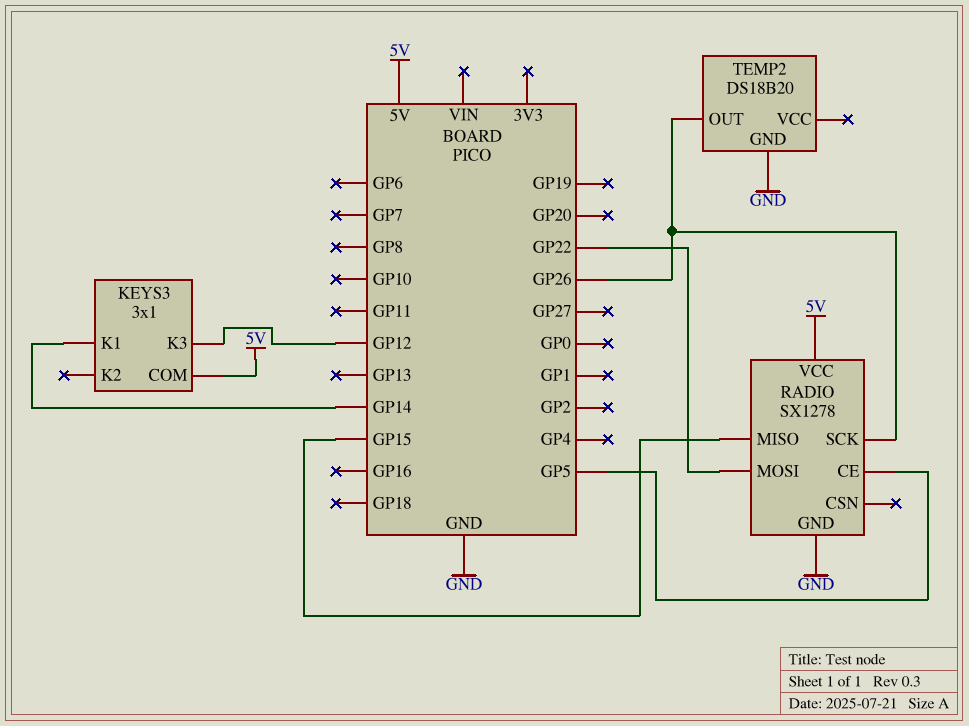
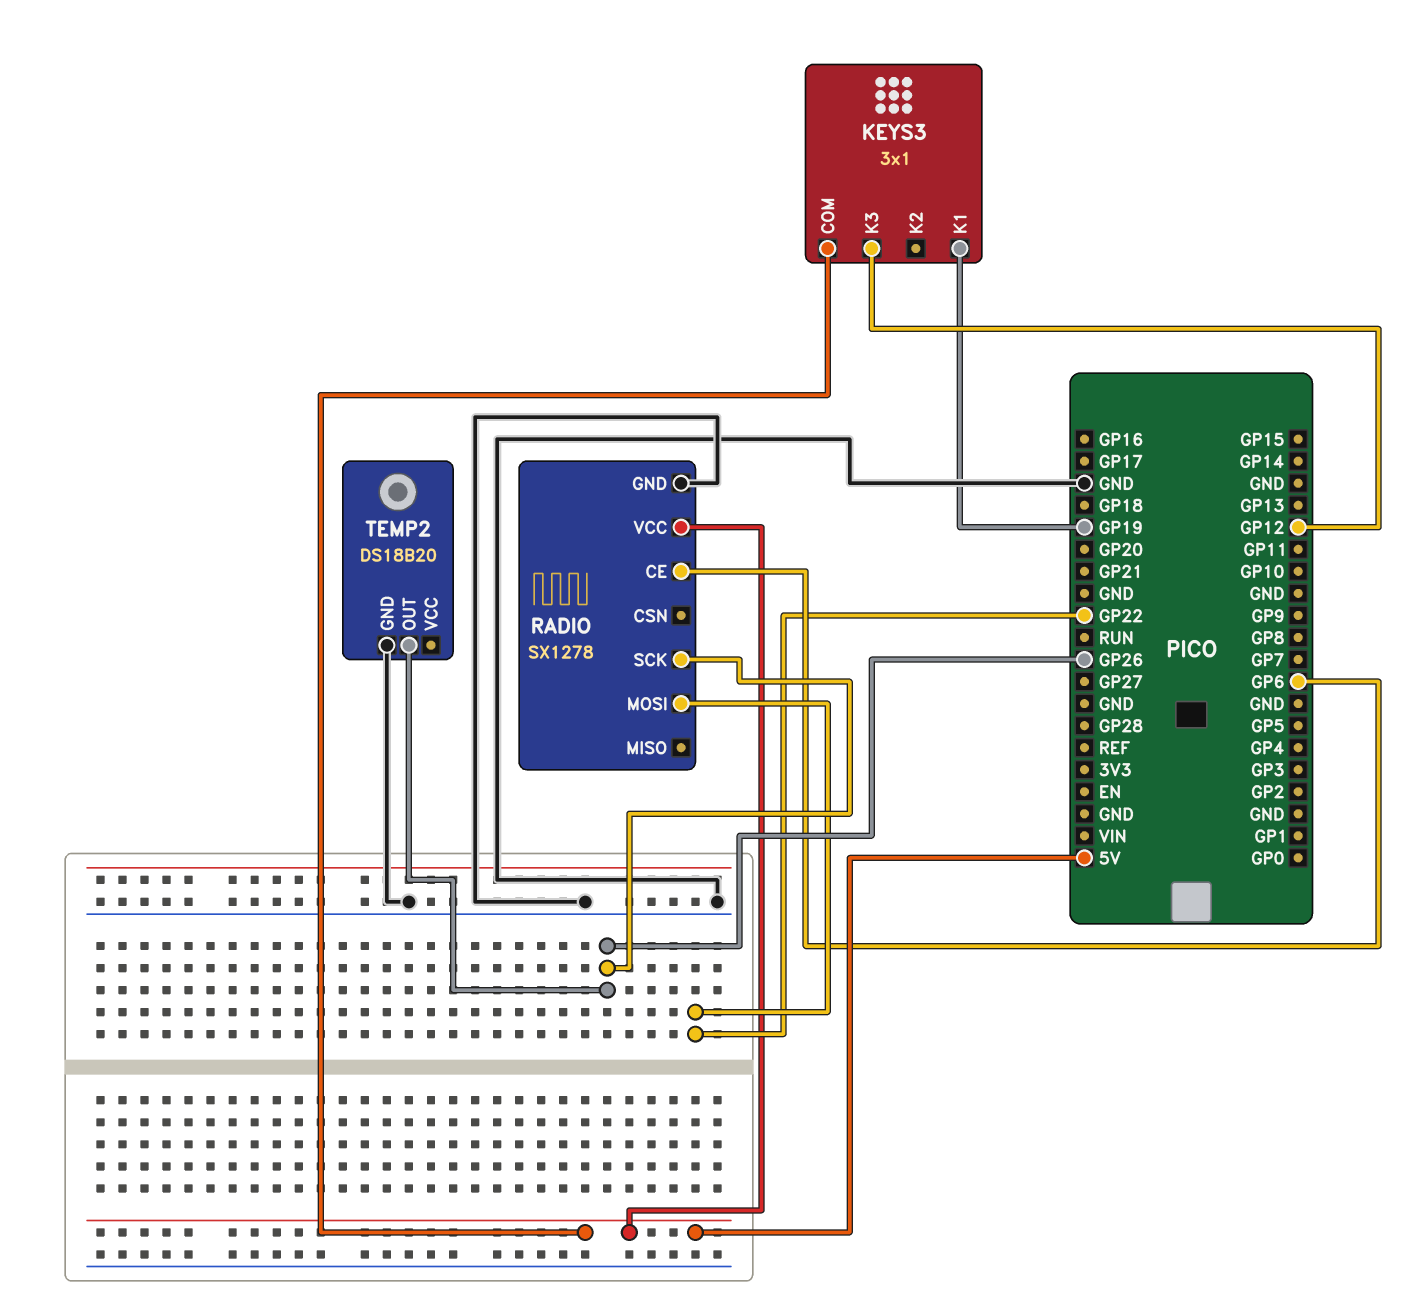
KEYS3 pin K1: GP14 -> GP19
RADIO pin CE: GP5 -> GP6
RADIO pin MISO: GP15 -> none

